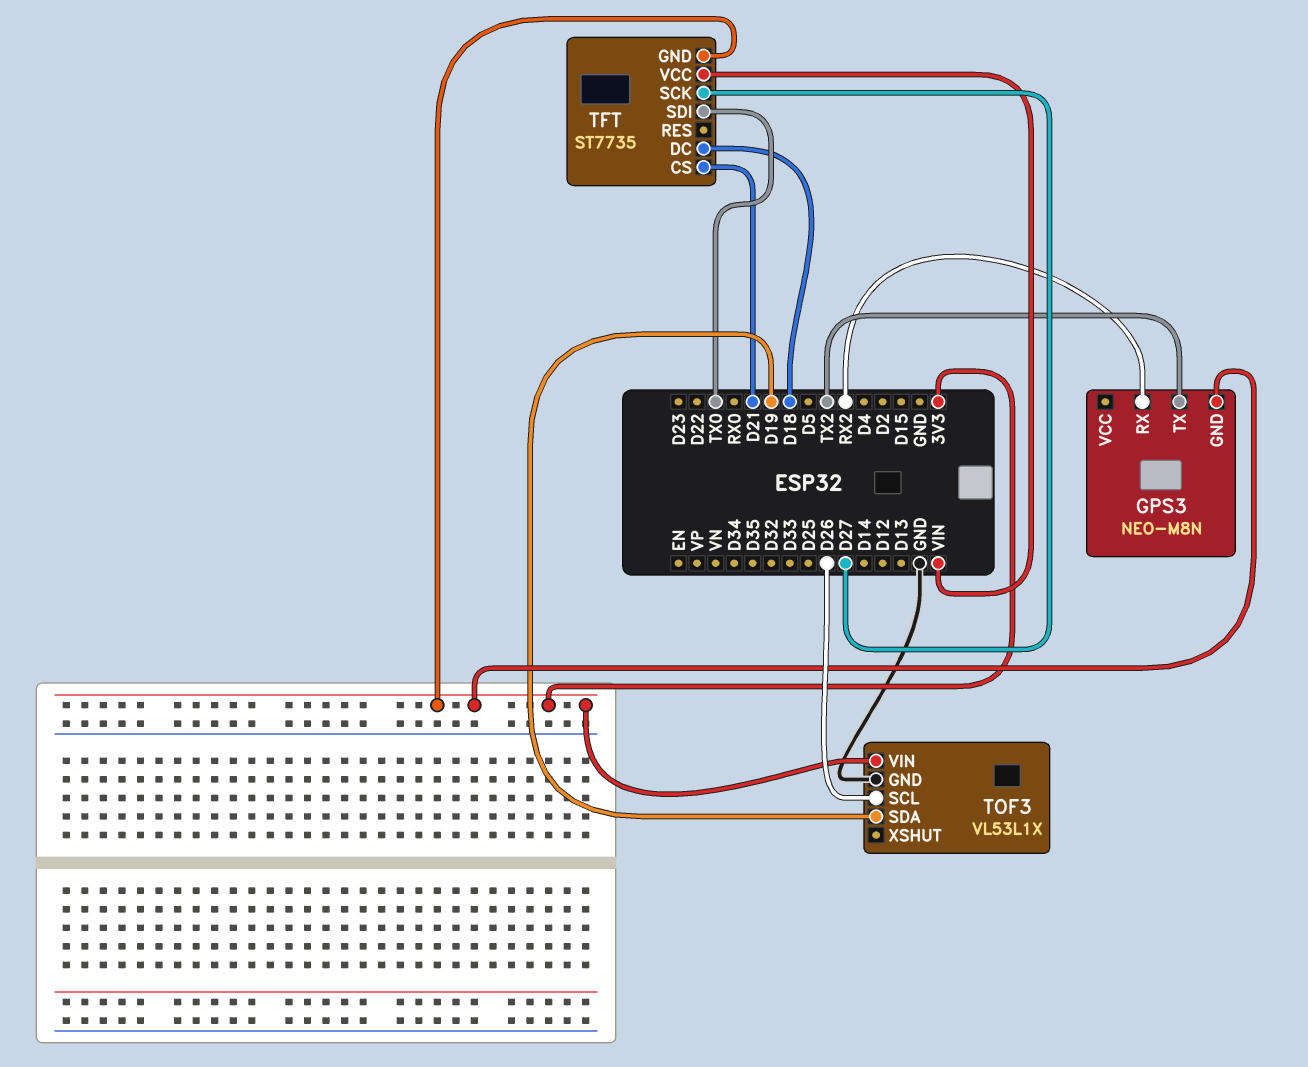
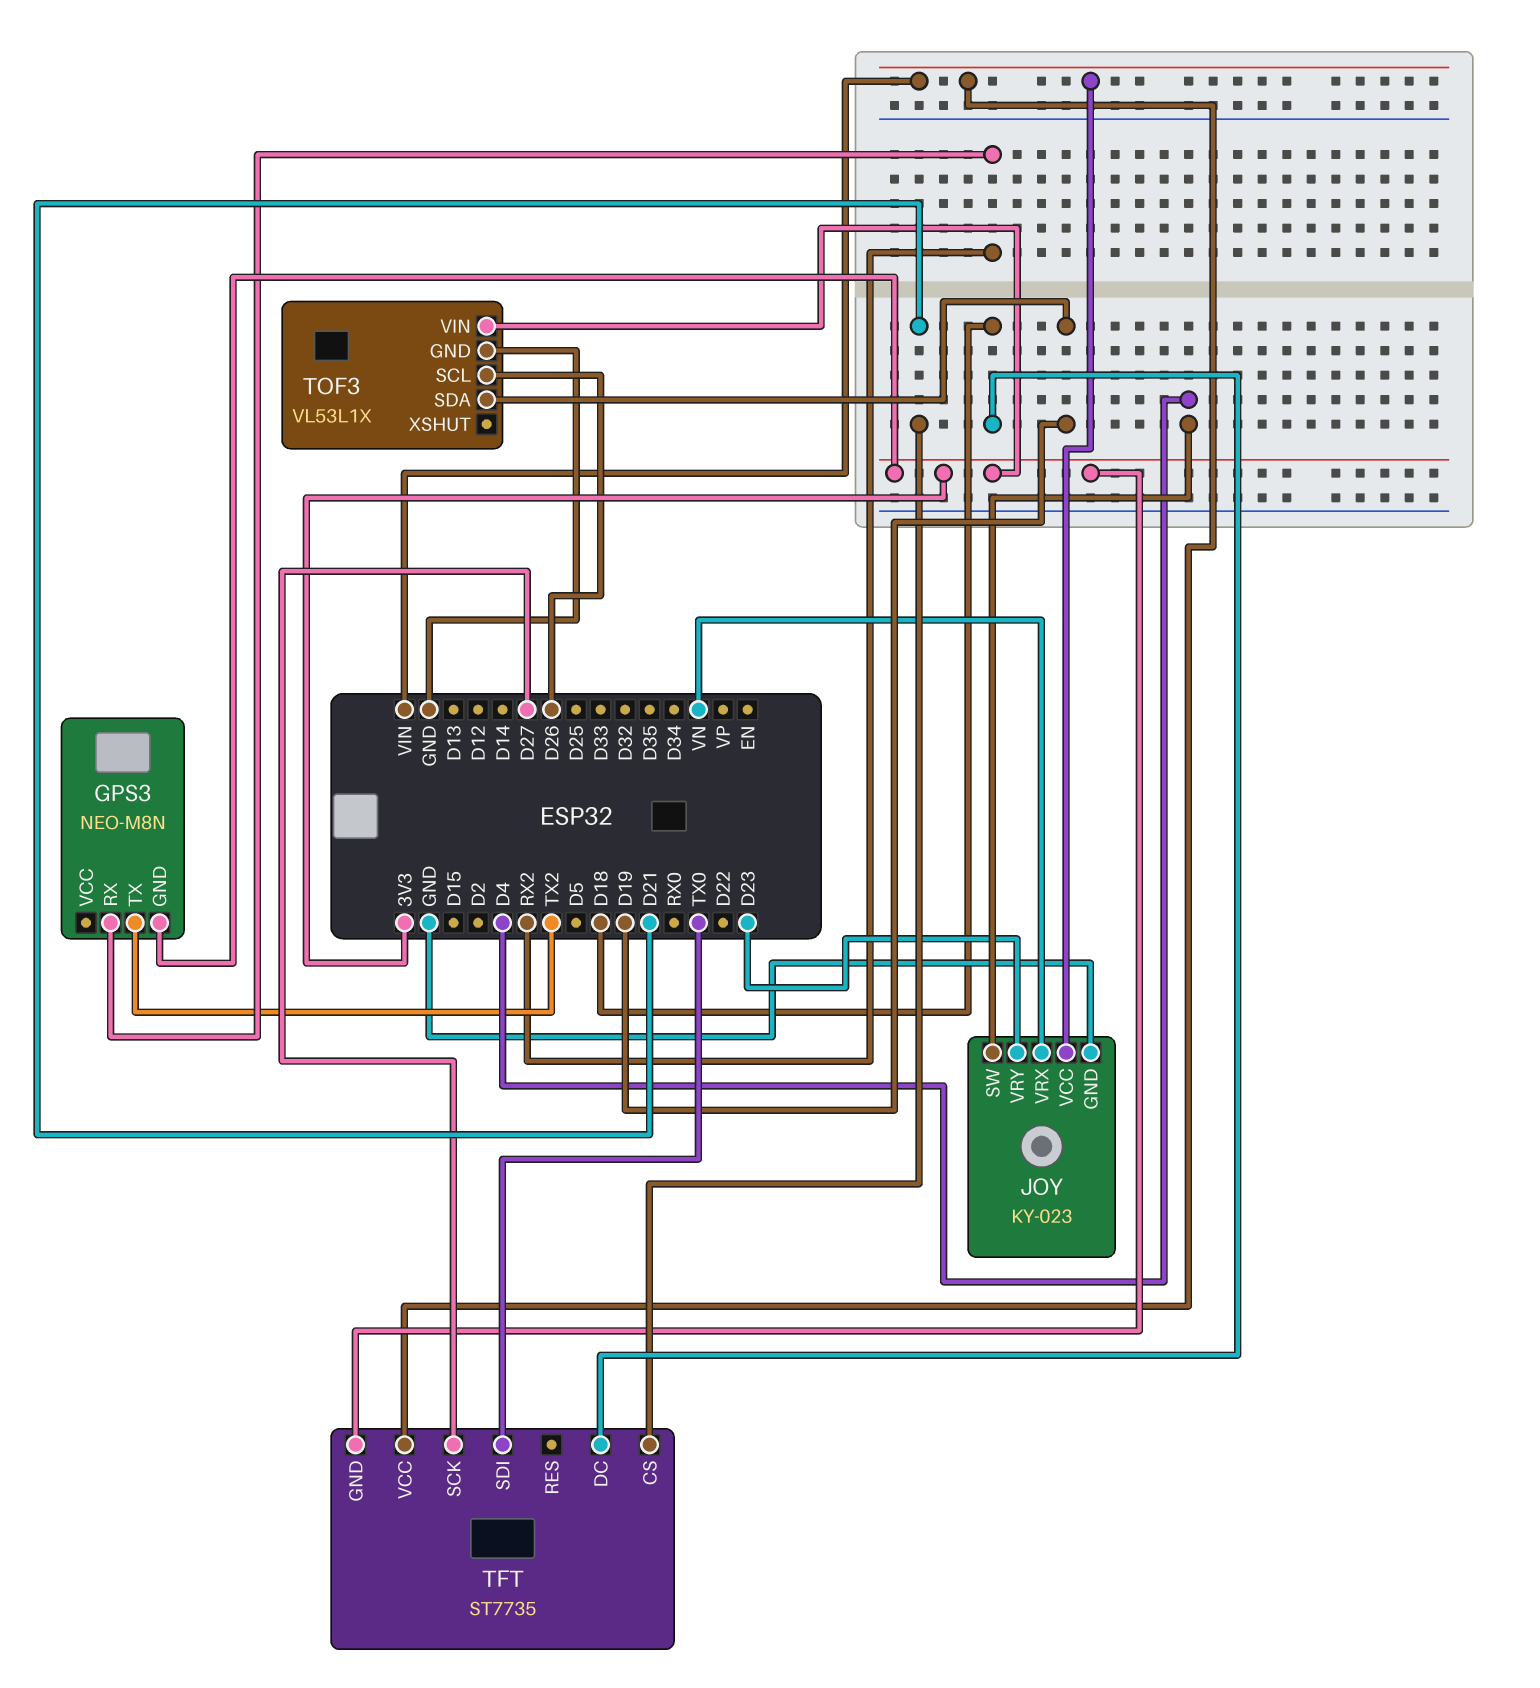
JOY: none -> KY-023
JOY pin GND: none -> GND
JOY pin SW: none -> D4
JOY pin VCC: none -> VIN
JOY pin VRX: none -> VN
JOY pin VRY: none -> D23

